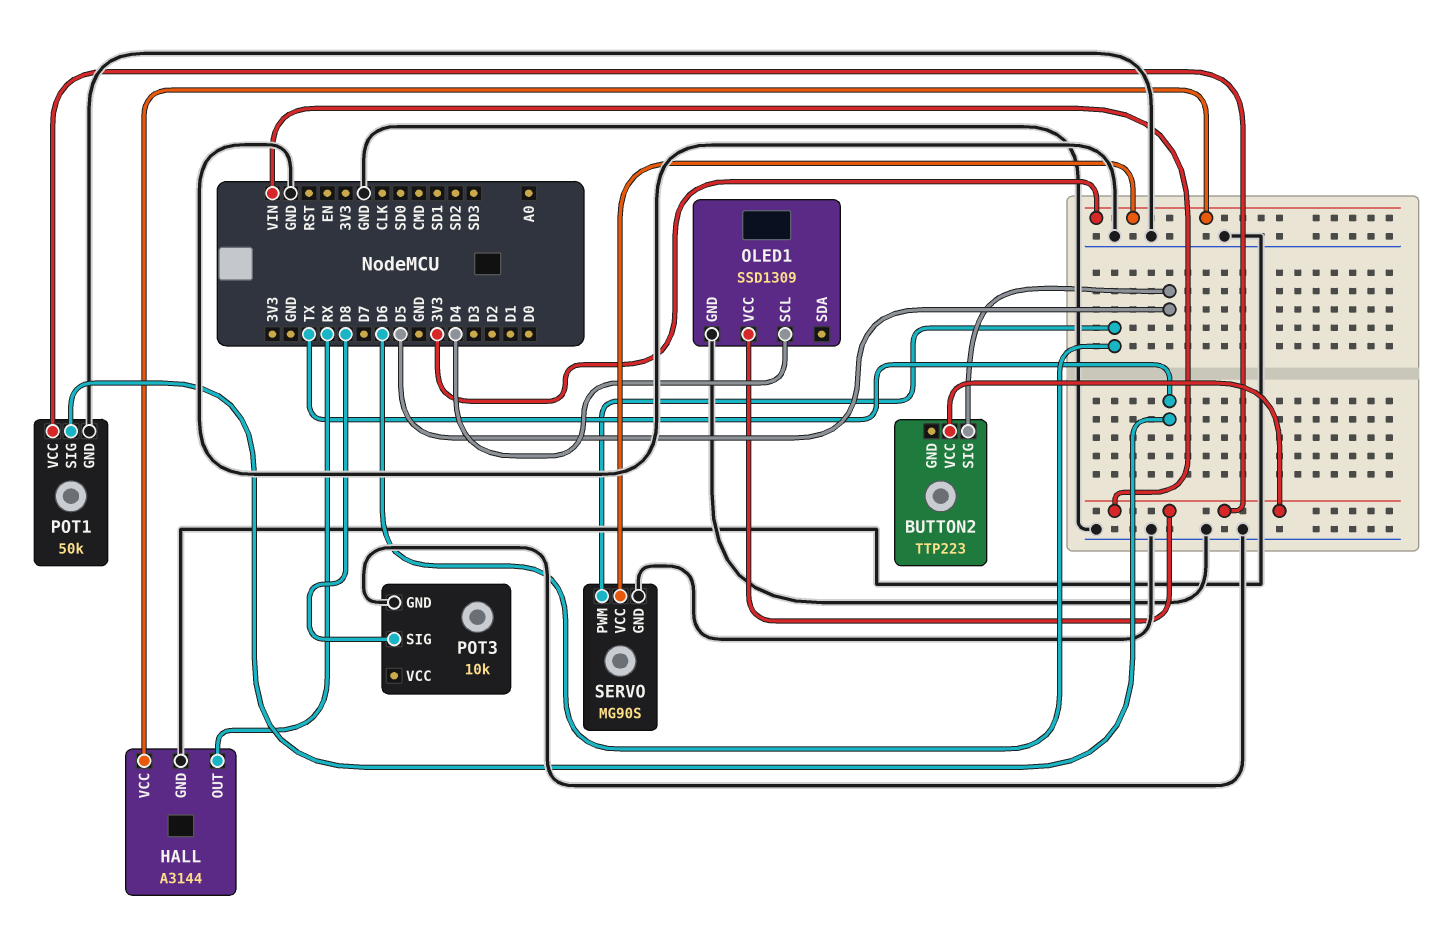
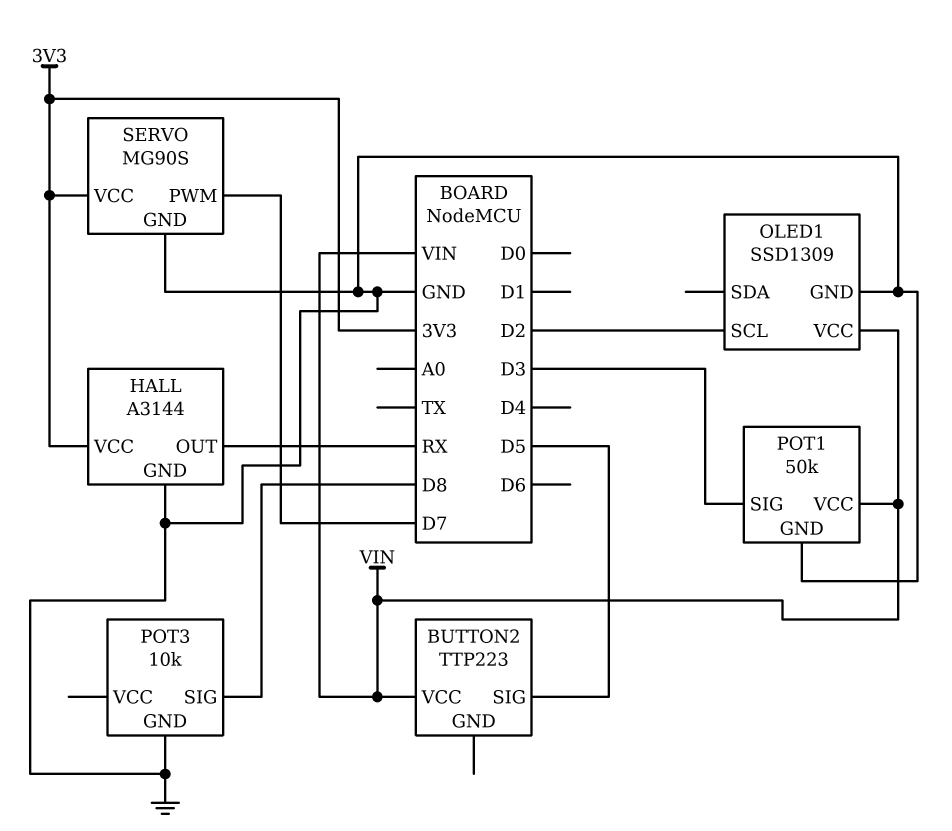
OLED1 pin SCL: D4 -> D2
POT1 pin SIG: TX -> D3
SERVO pin PWM: D6 -> D7

